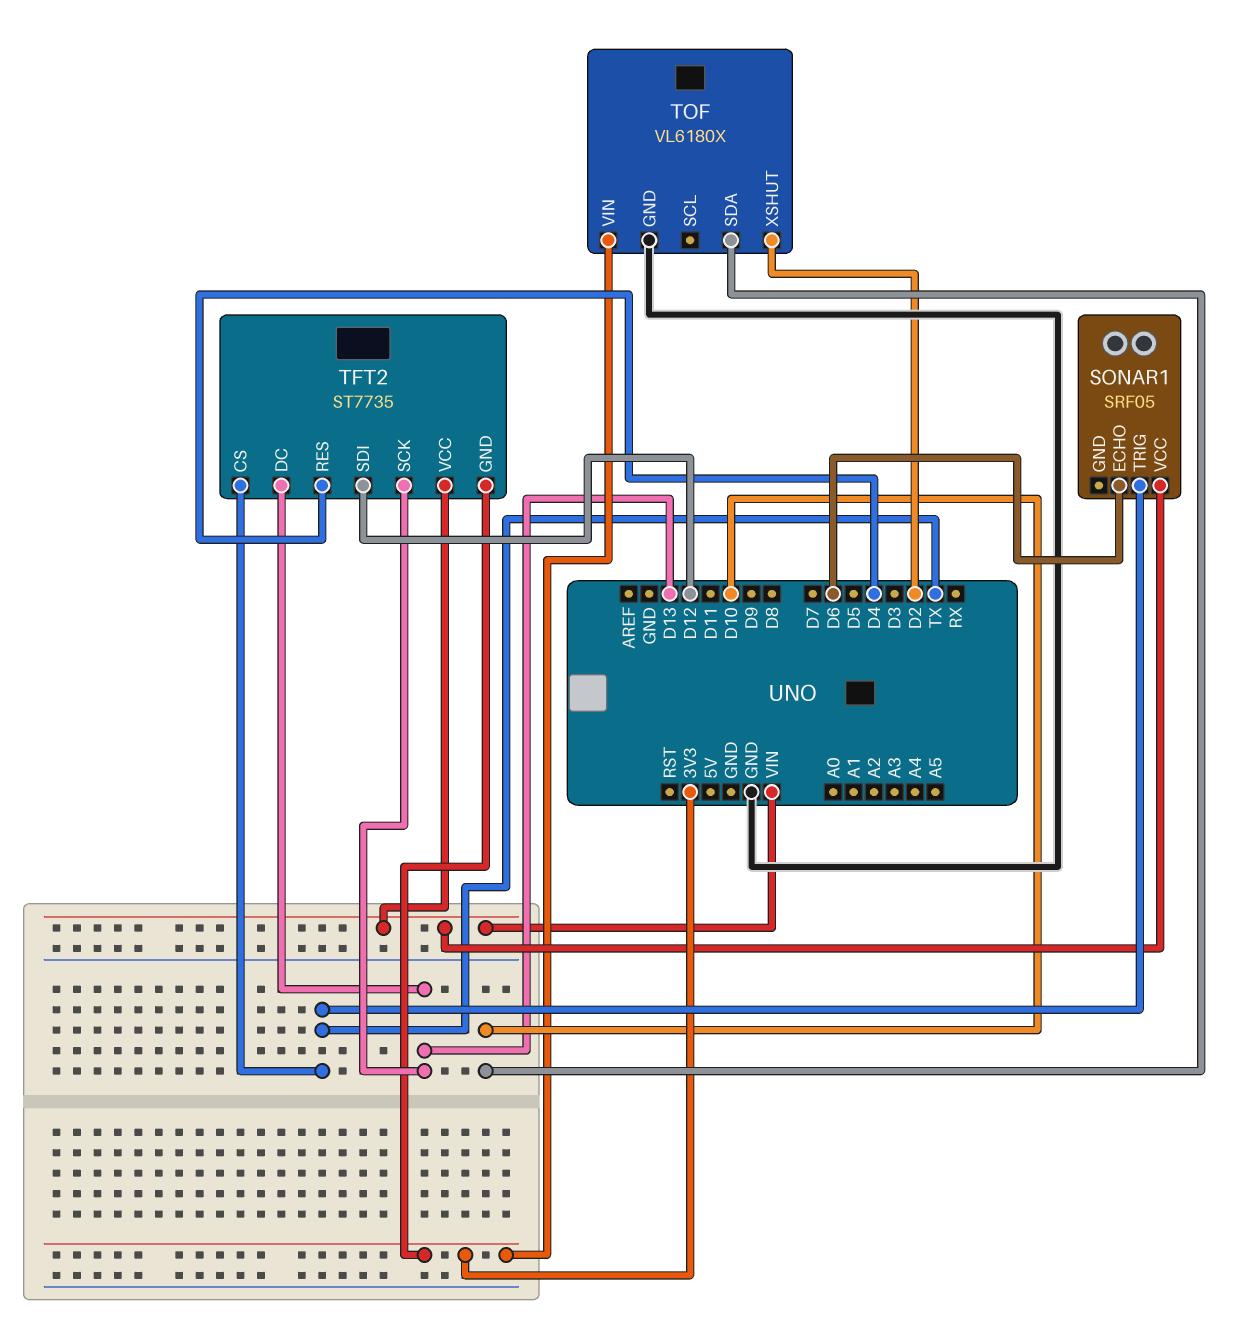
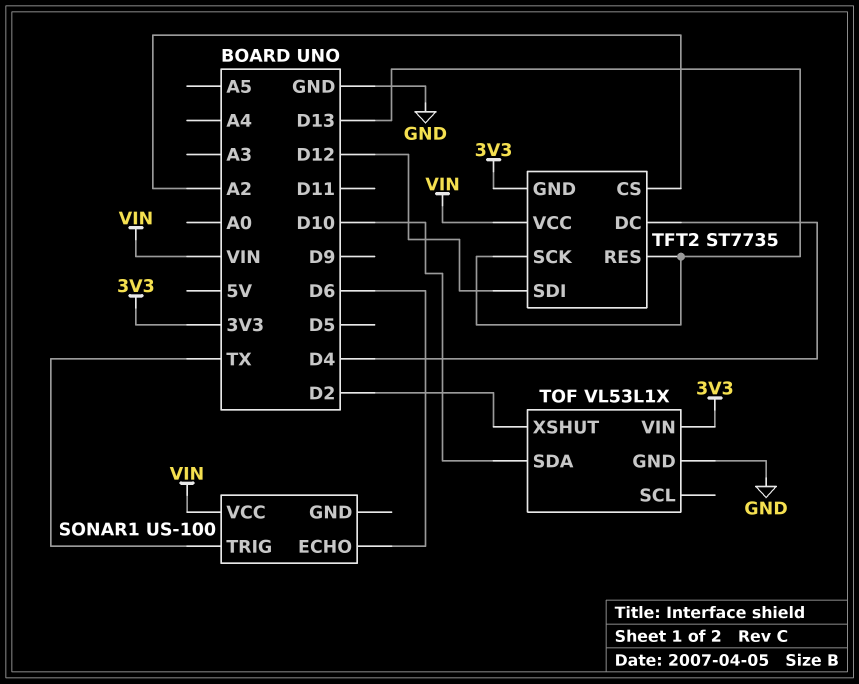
SONAR1: SRF05 -> US-100
TFT2 pin CS: TX -> A2
TFT2 pin DC: D13 -> D4
TFT2 pin RES: D4 -> D13
TOF: VL6180X -> VL53L1X

